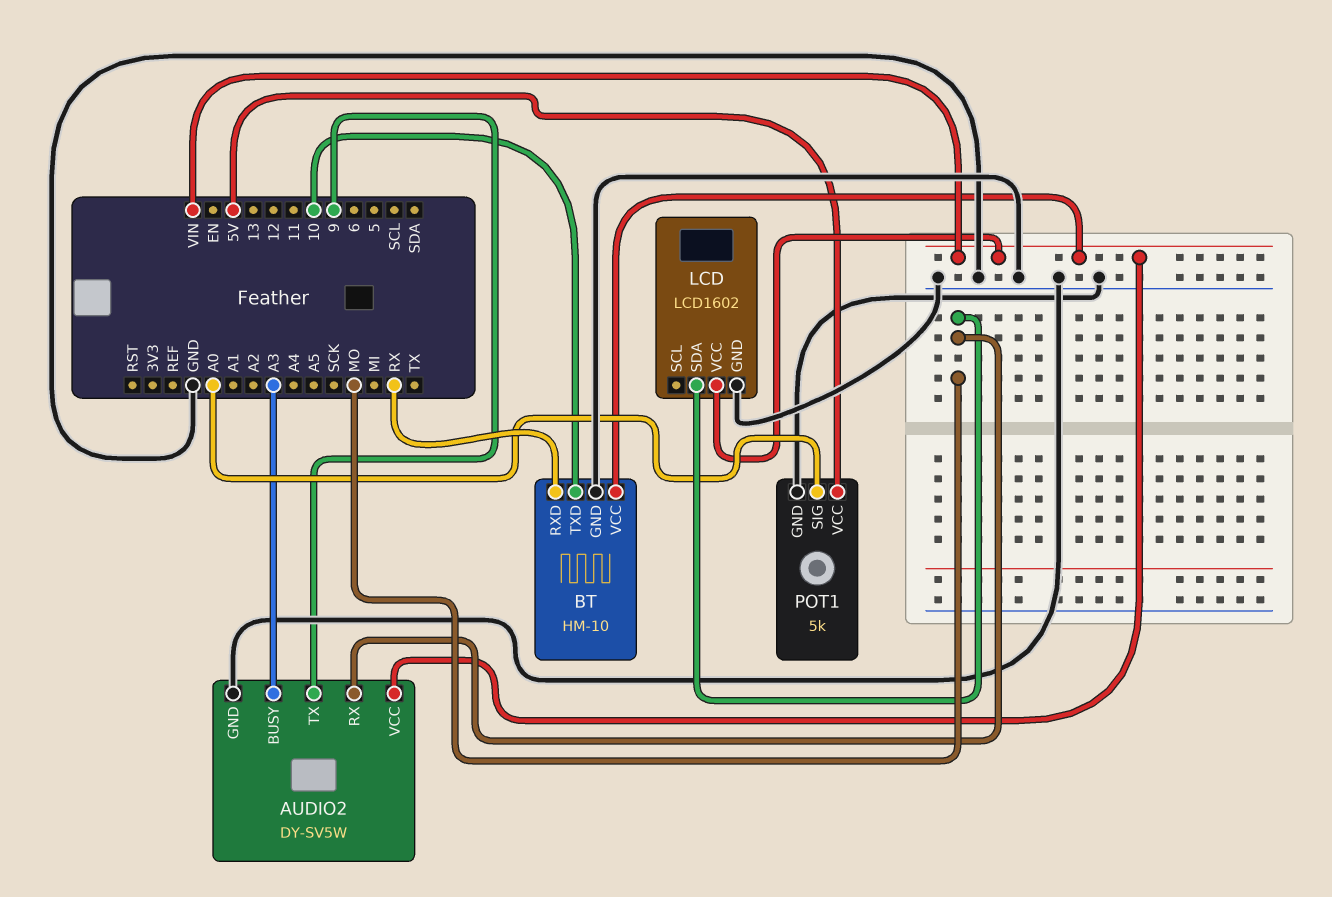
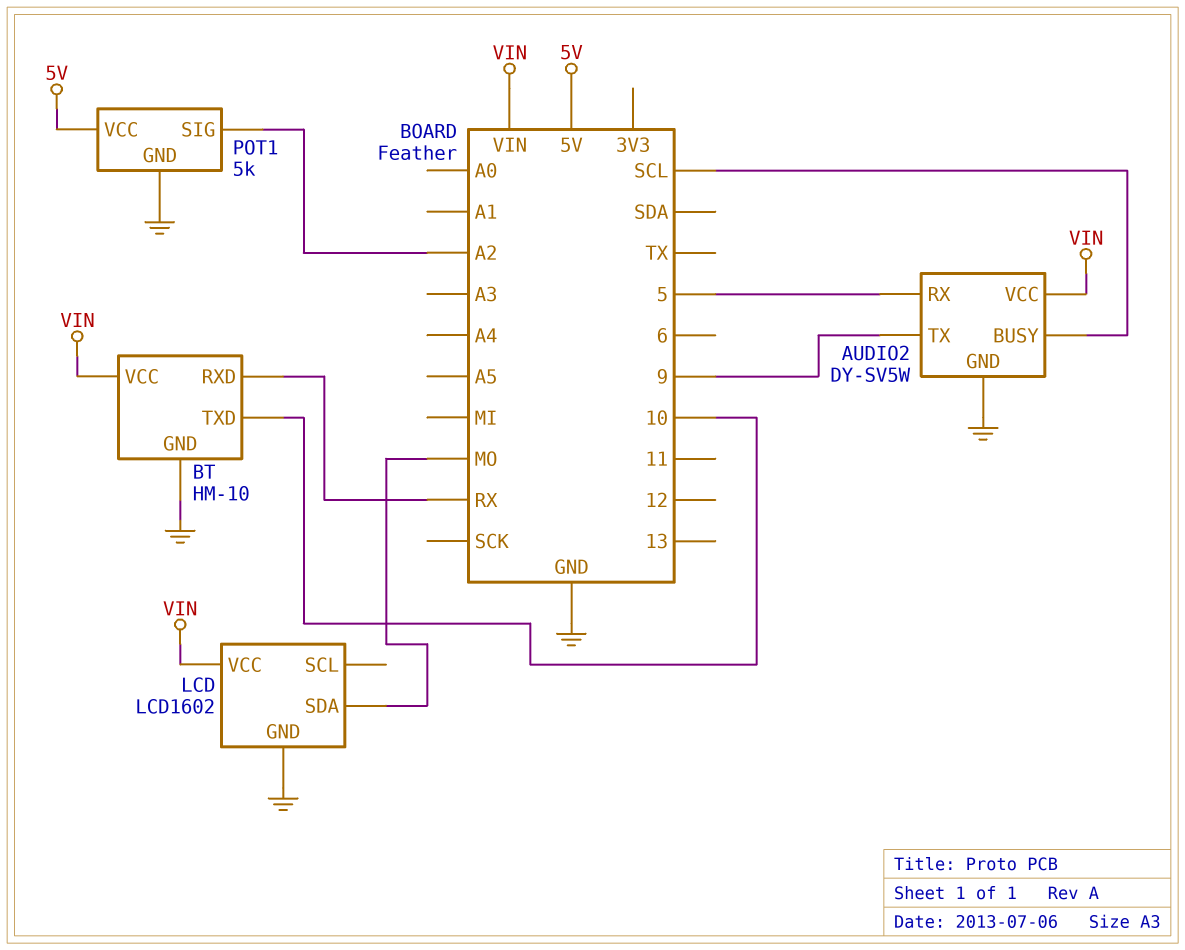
AUDIO2 pin BUSY: A3 -> SCL
AUDIO2 pin RX: MO -> 5
POT1 pin SIG: A0 -> A2

